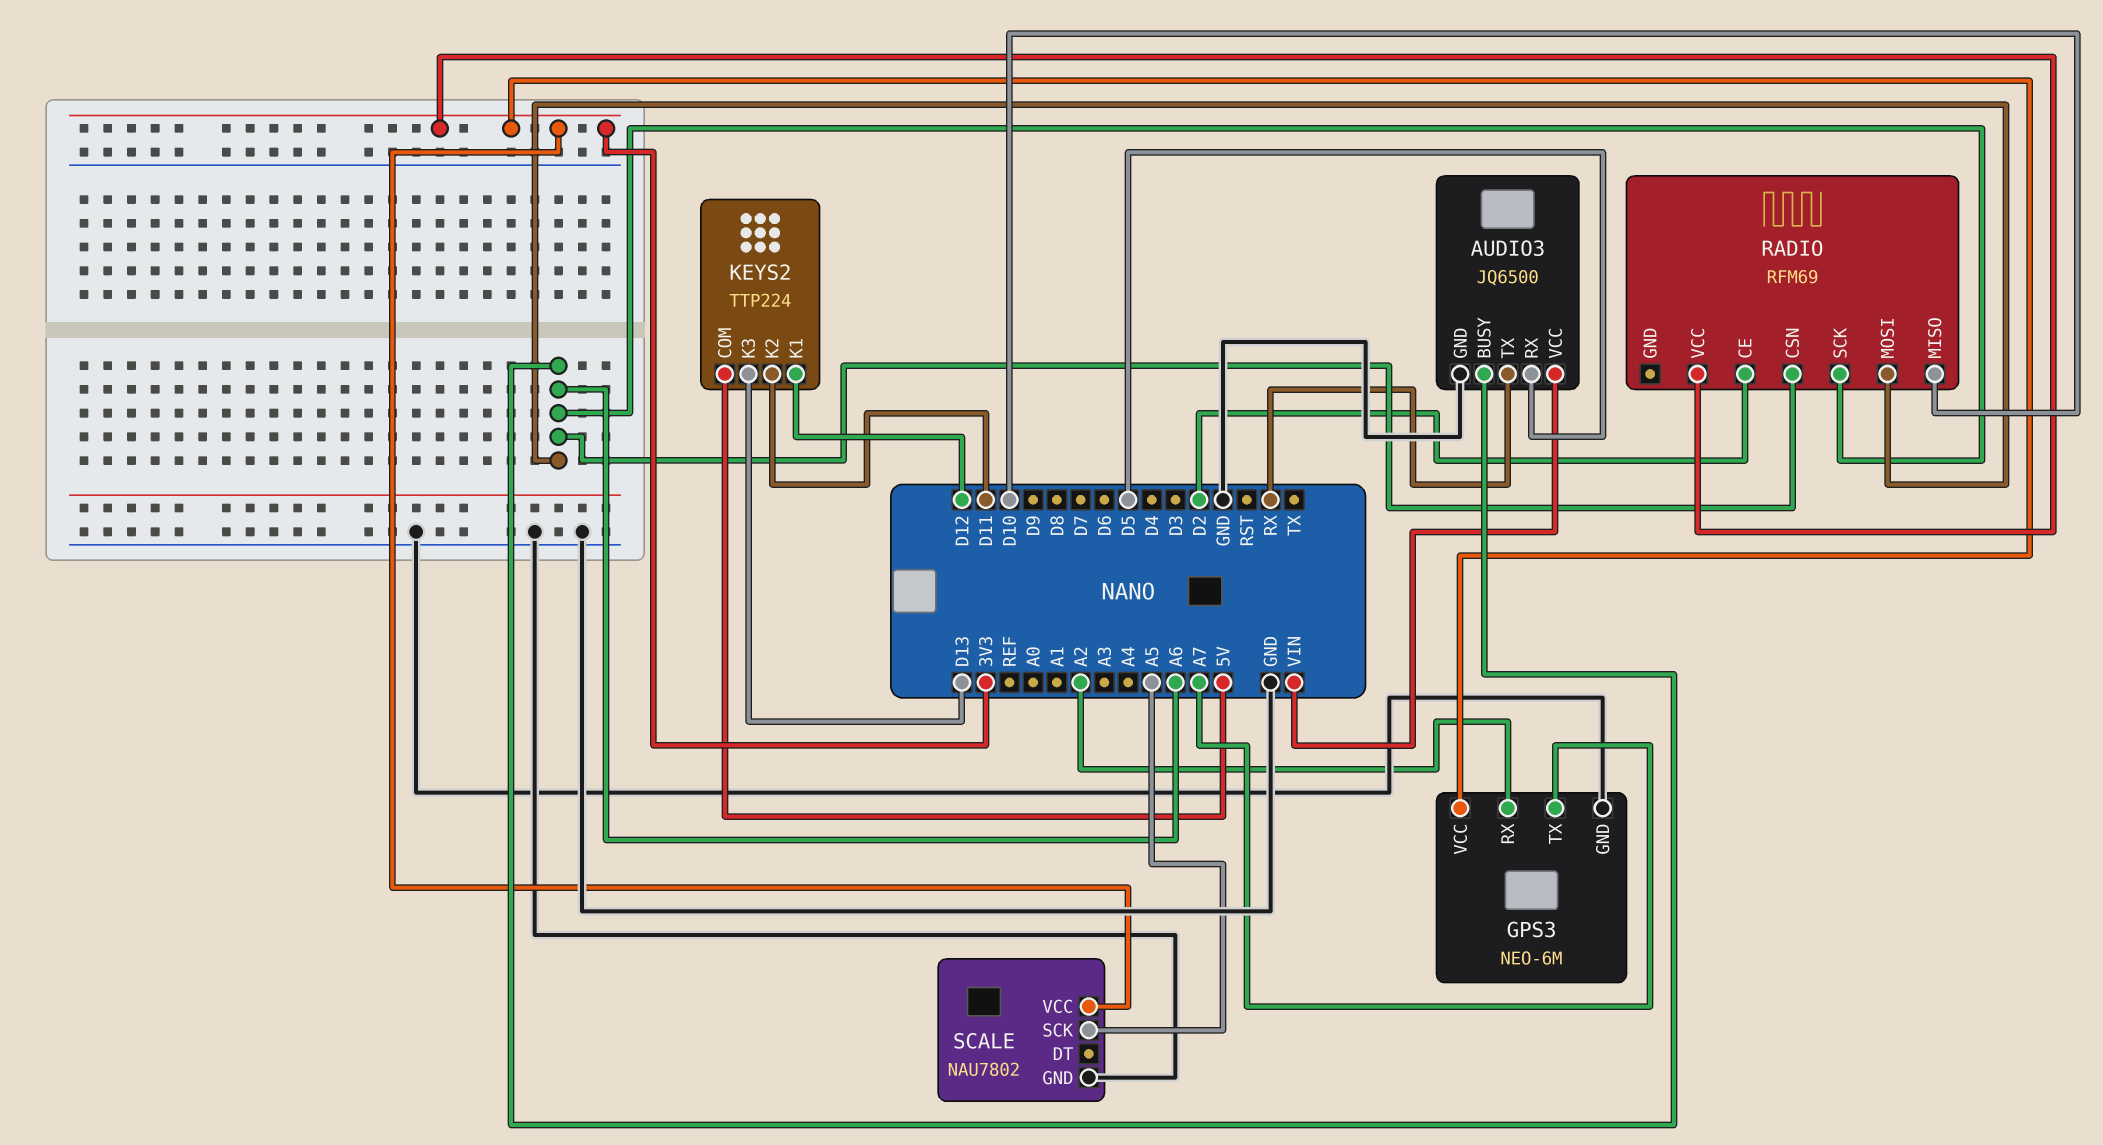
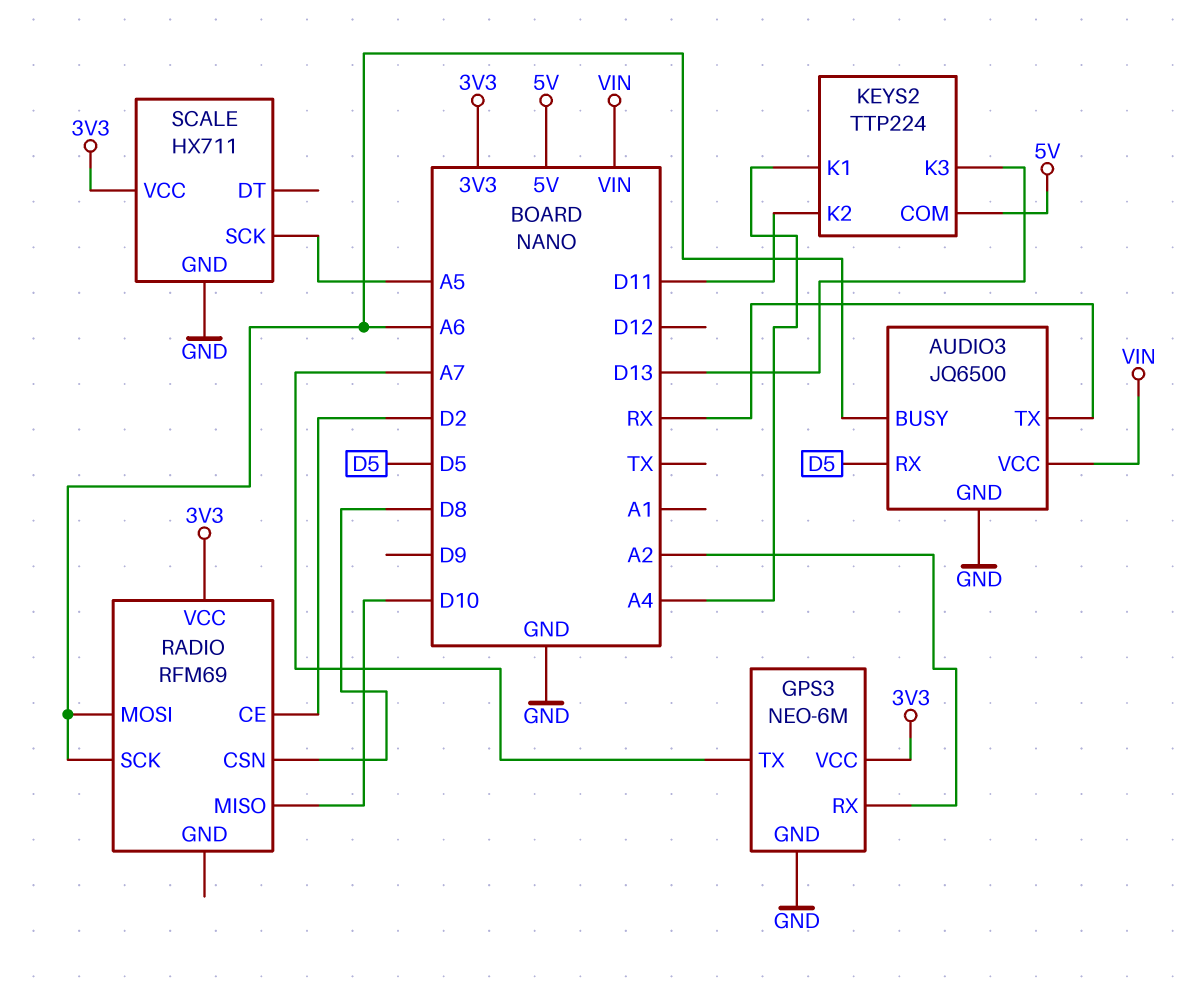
KEYS2 pin K1: D12 -> A4
RADIO pin CSN: A6 -> D8
SCALE: NAU7802 -> HX711

